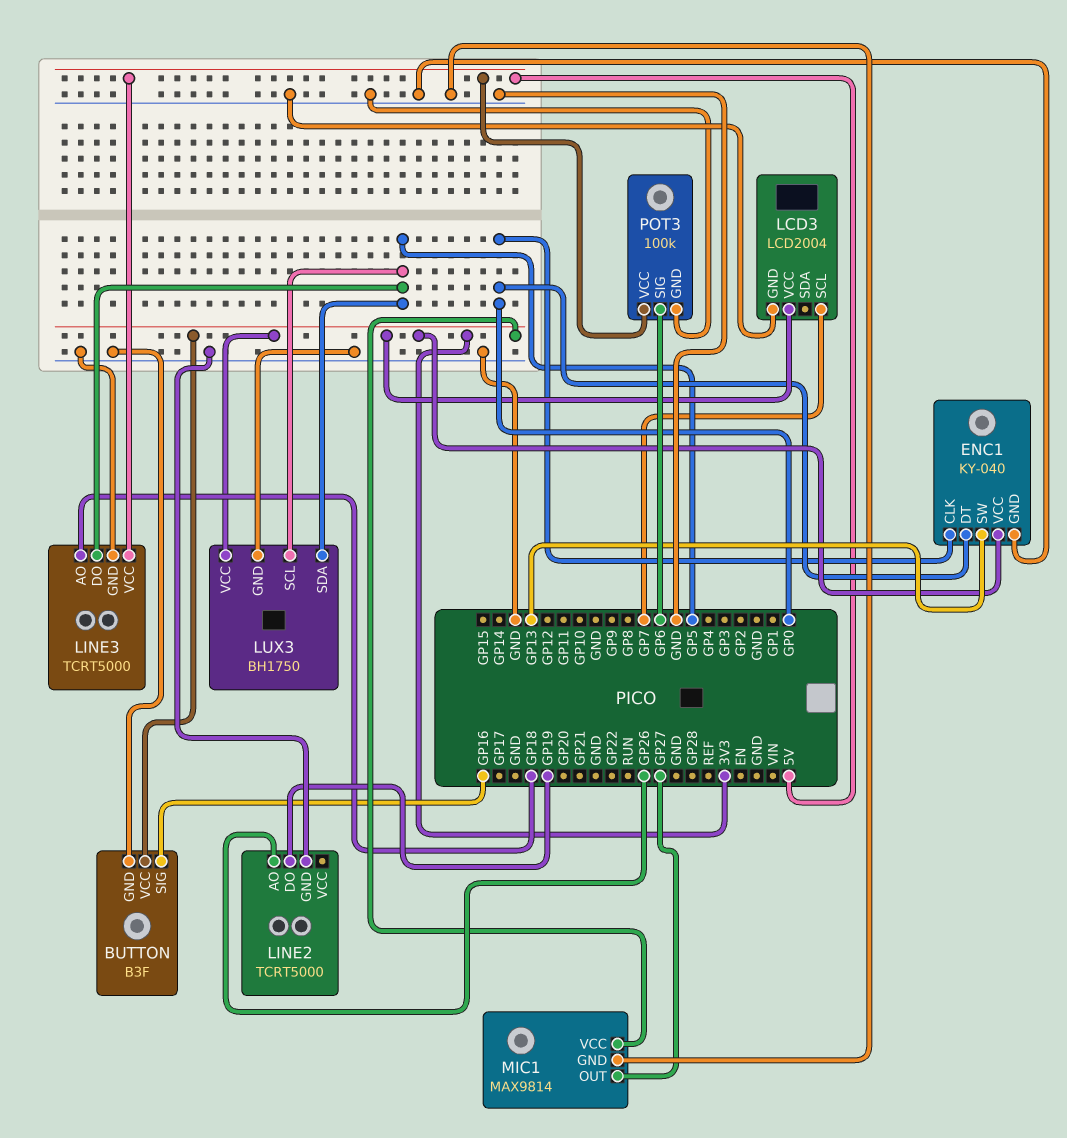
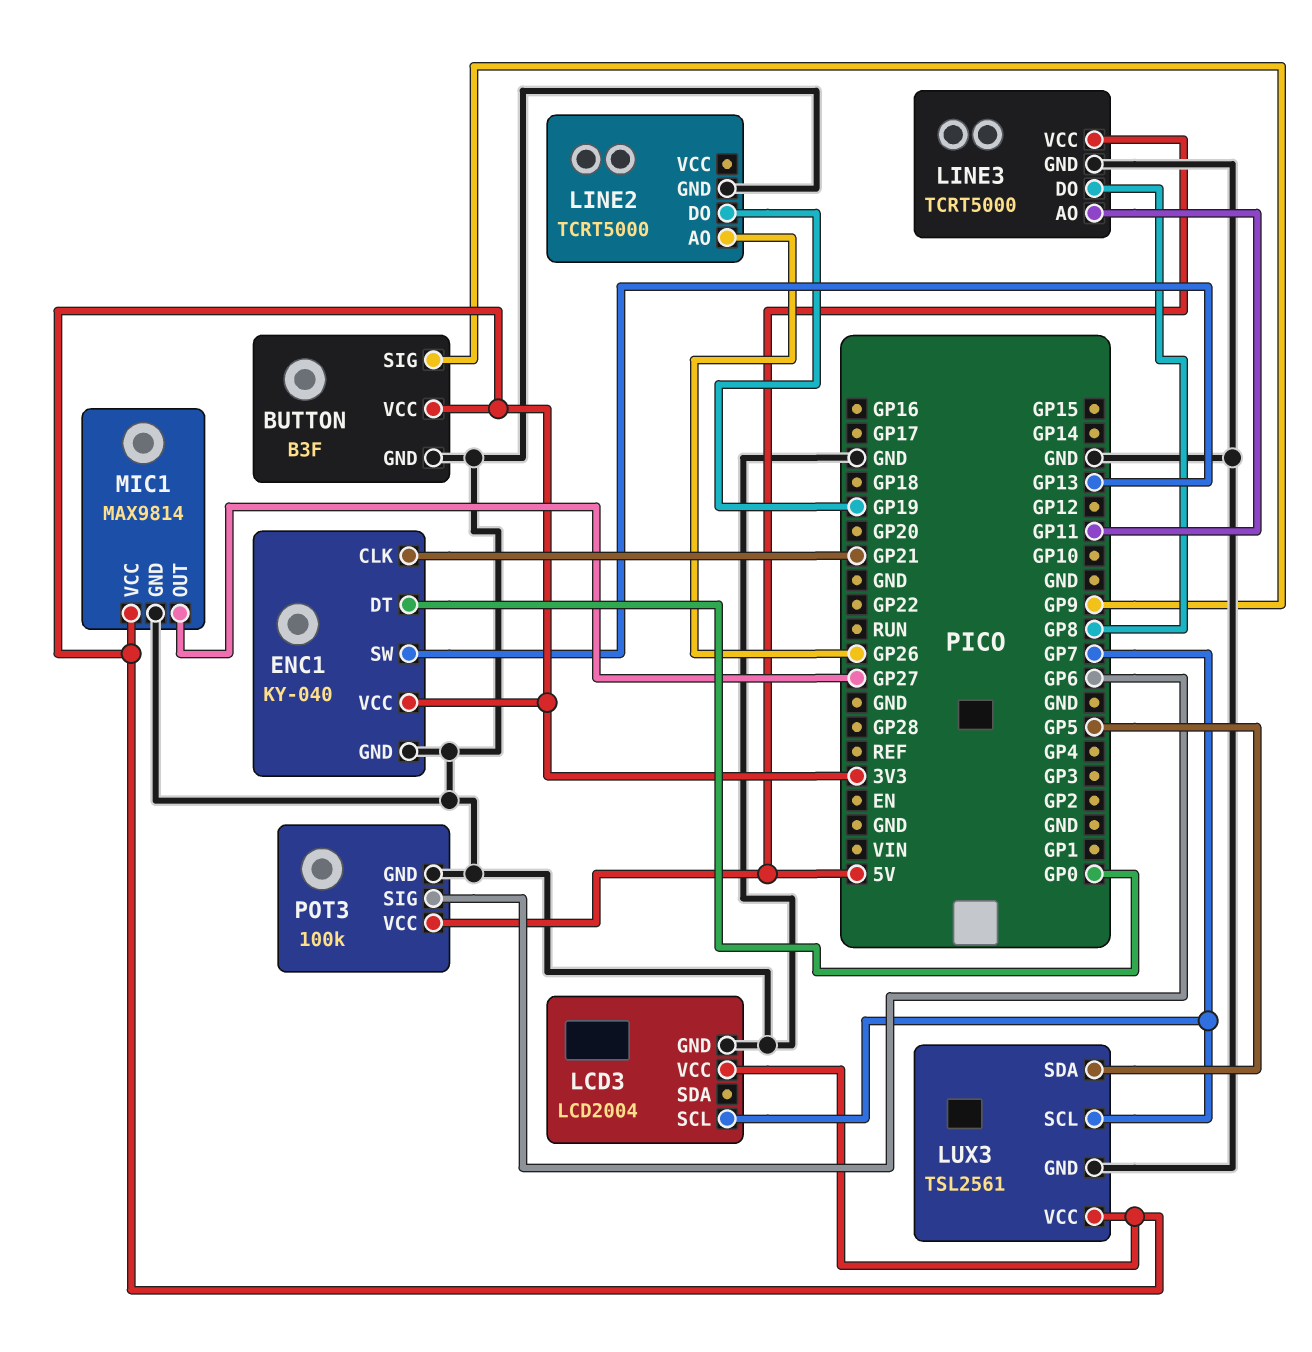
BUTTON pin SIG: GP16 -> GP9
ENC1 pin CLK: GP0 -> GP21
LINE3 pin AO: GP18 -> GP11
LINE3 pin DO: GP5 -> GP8
LUX3: BH1750 -> TSL2561
LUX3 pin SCL: GP5 -> GP7

